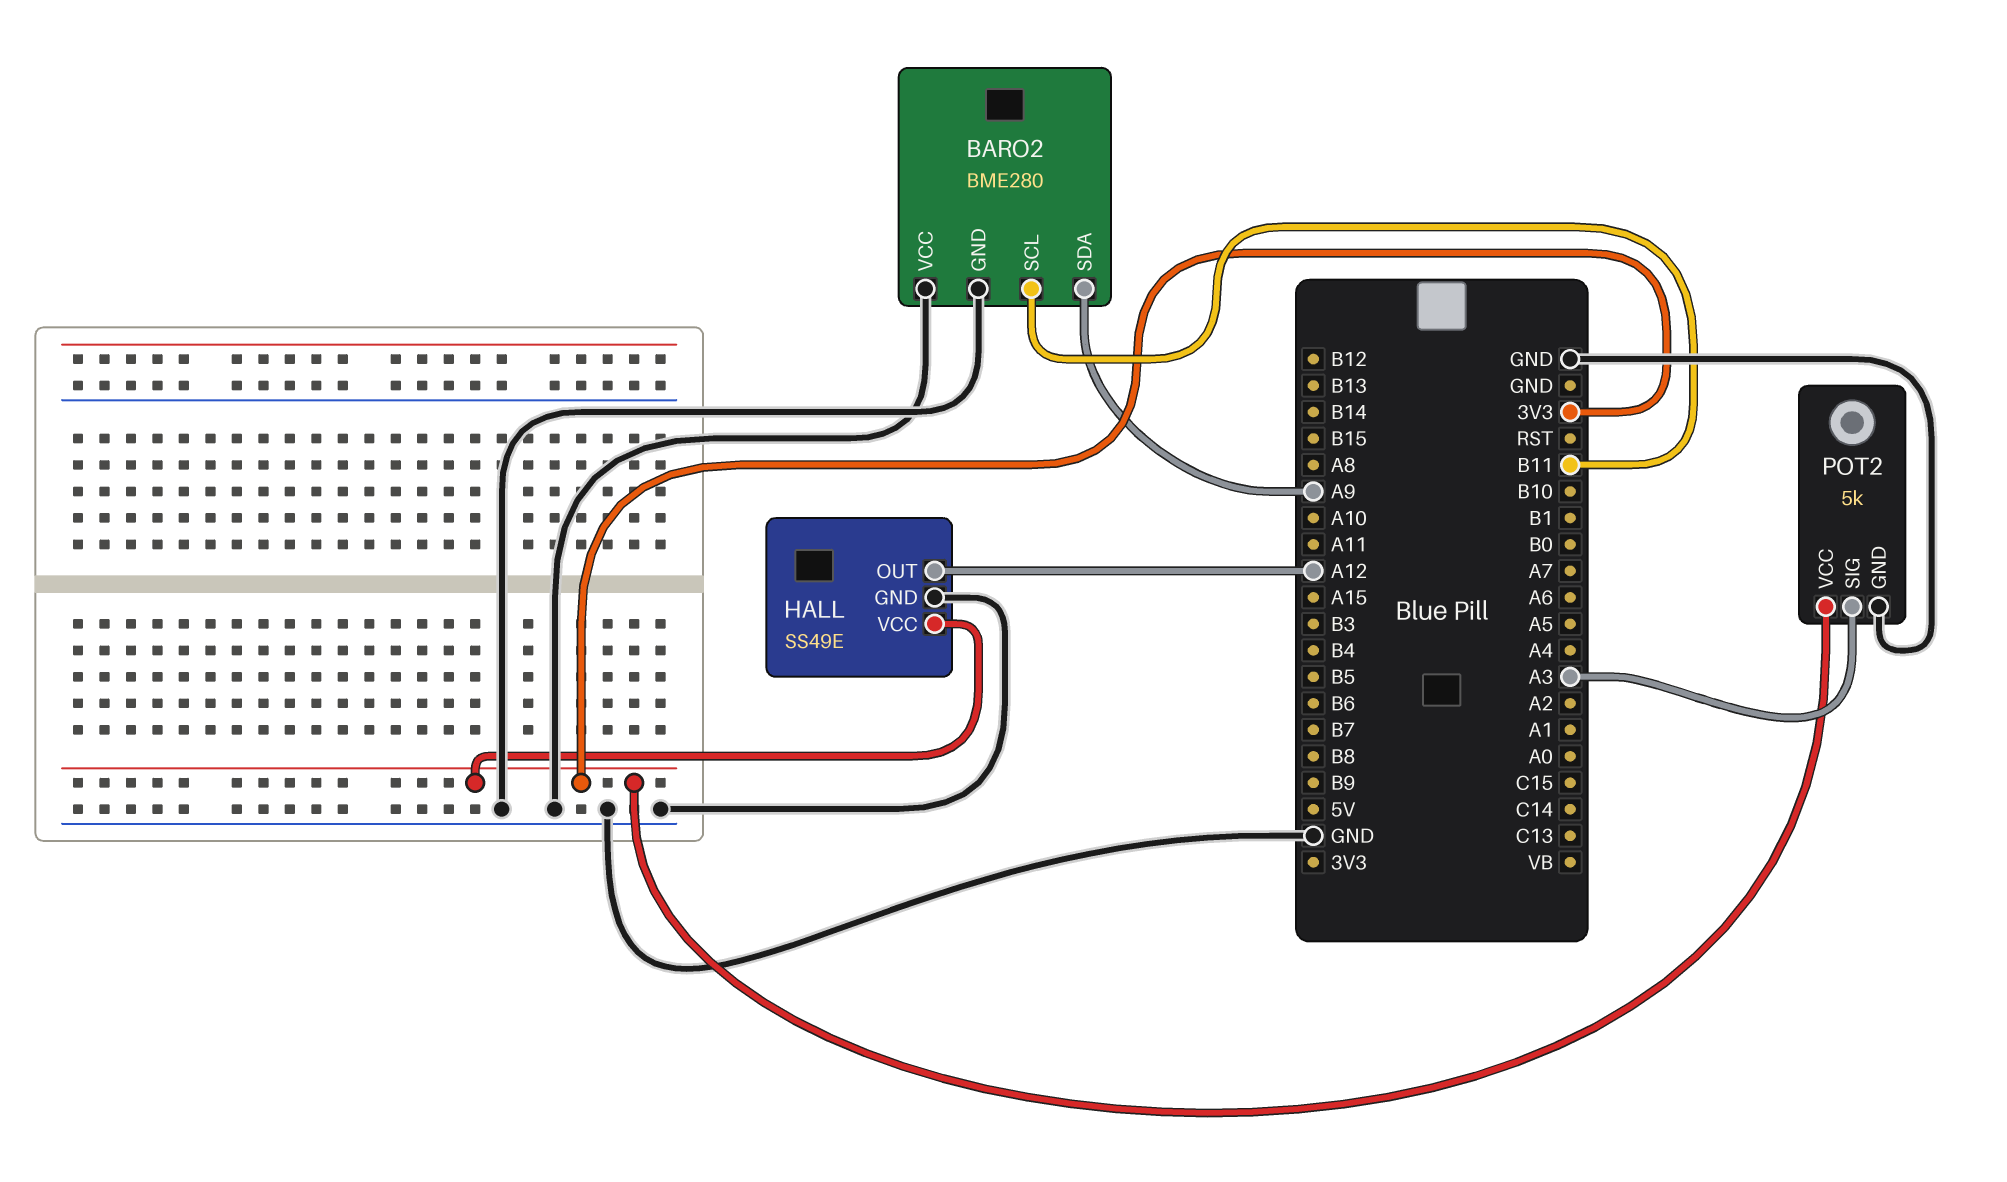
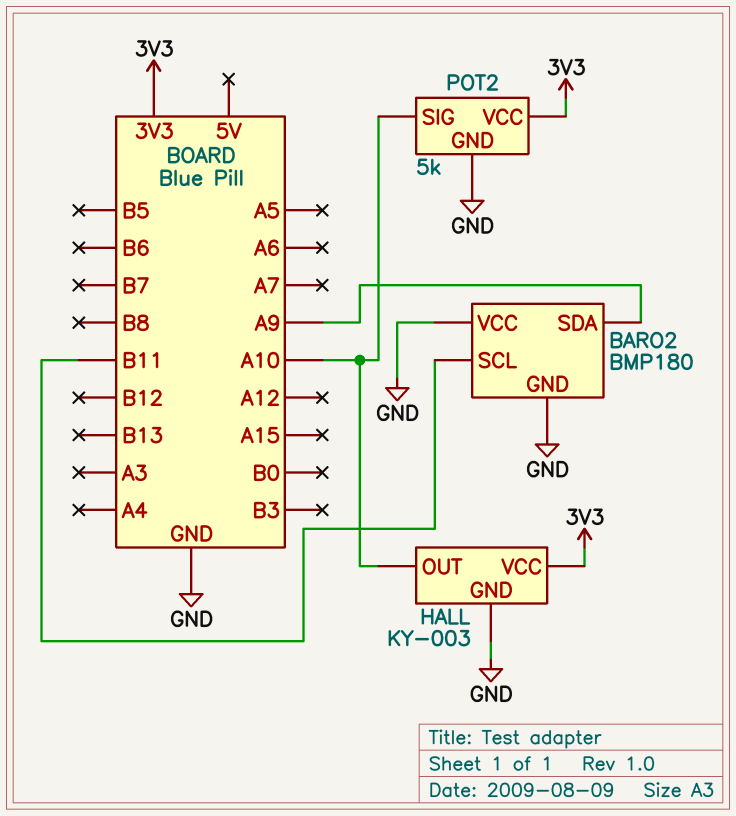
BARO2: BME280 -> BMP180
HALL: SS49E -> KY-003
HALL pin OUT: A12 -> A10
POT2 pin SIG: A3 -> A10

